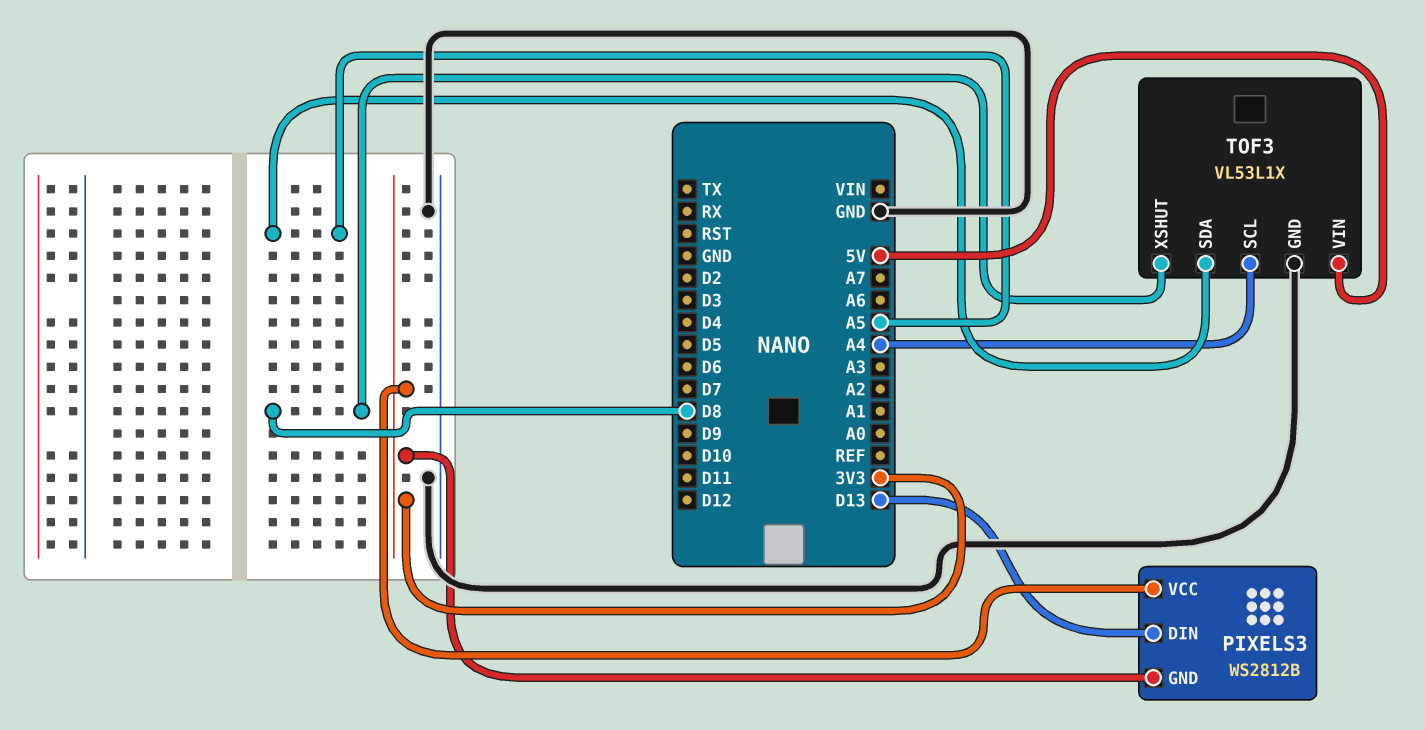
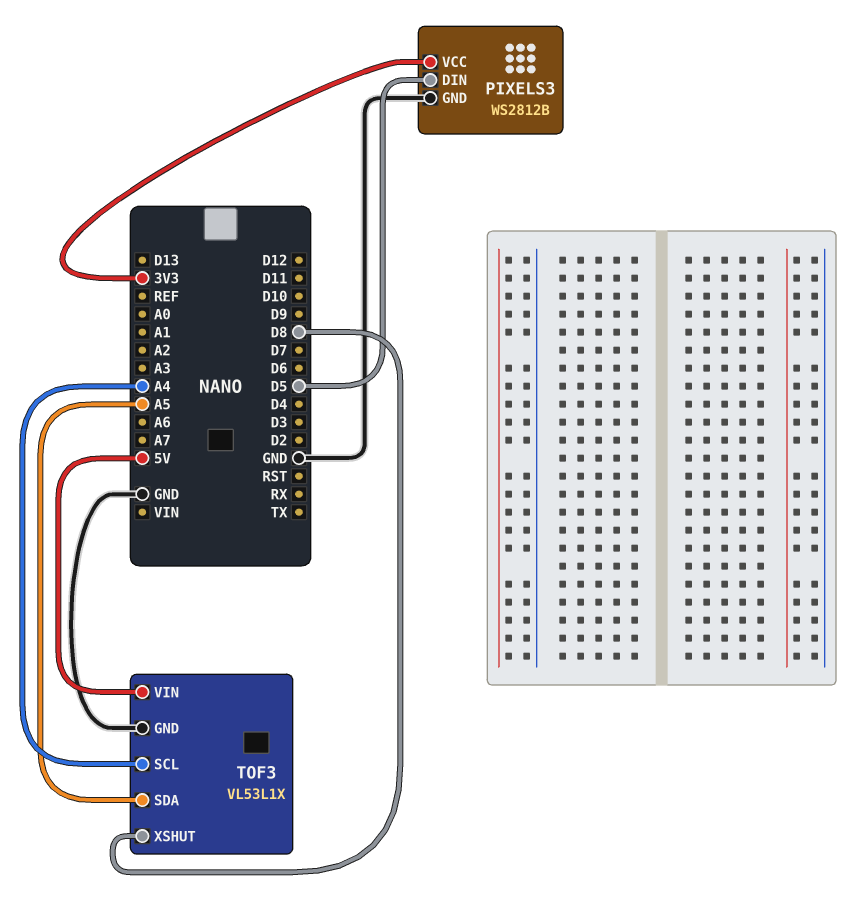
PIXELS3 pin DIN: D13 -> D5
PIXELS3 pin GND: 3V3 -> GND

